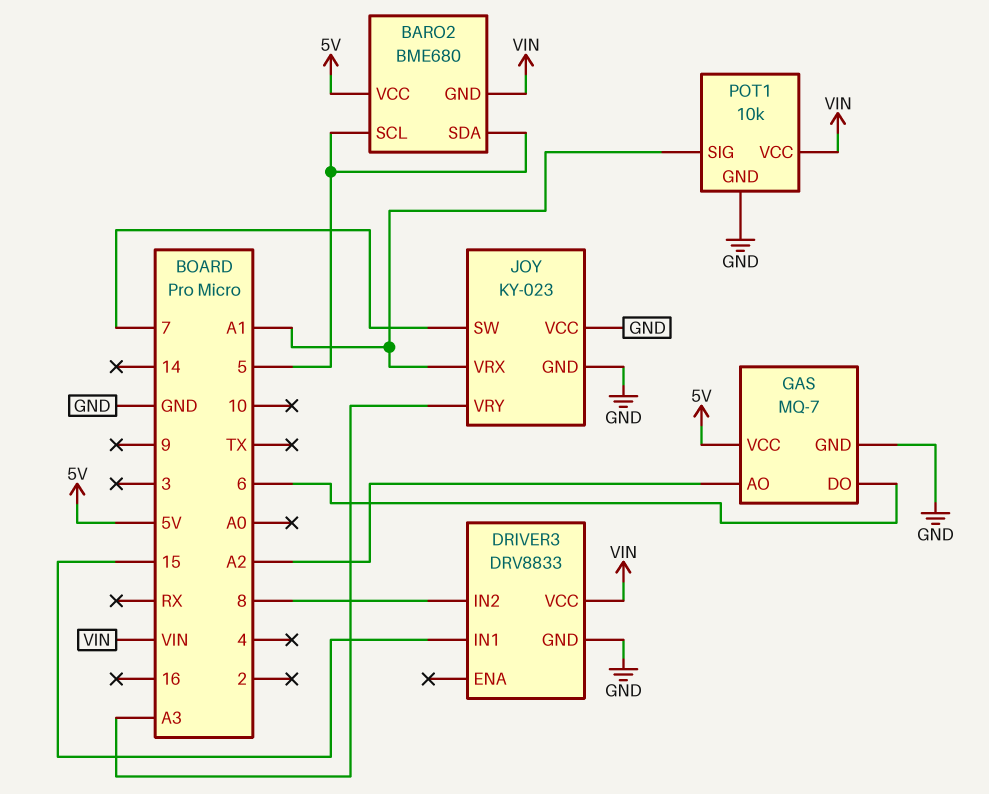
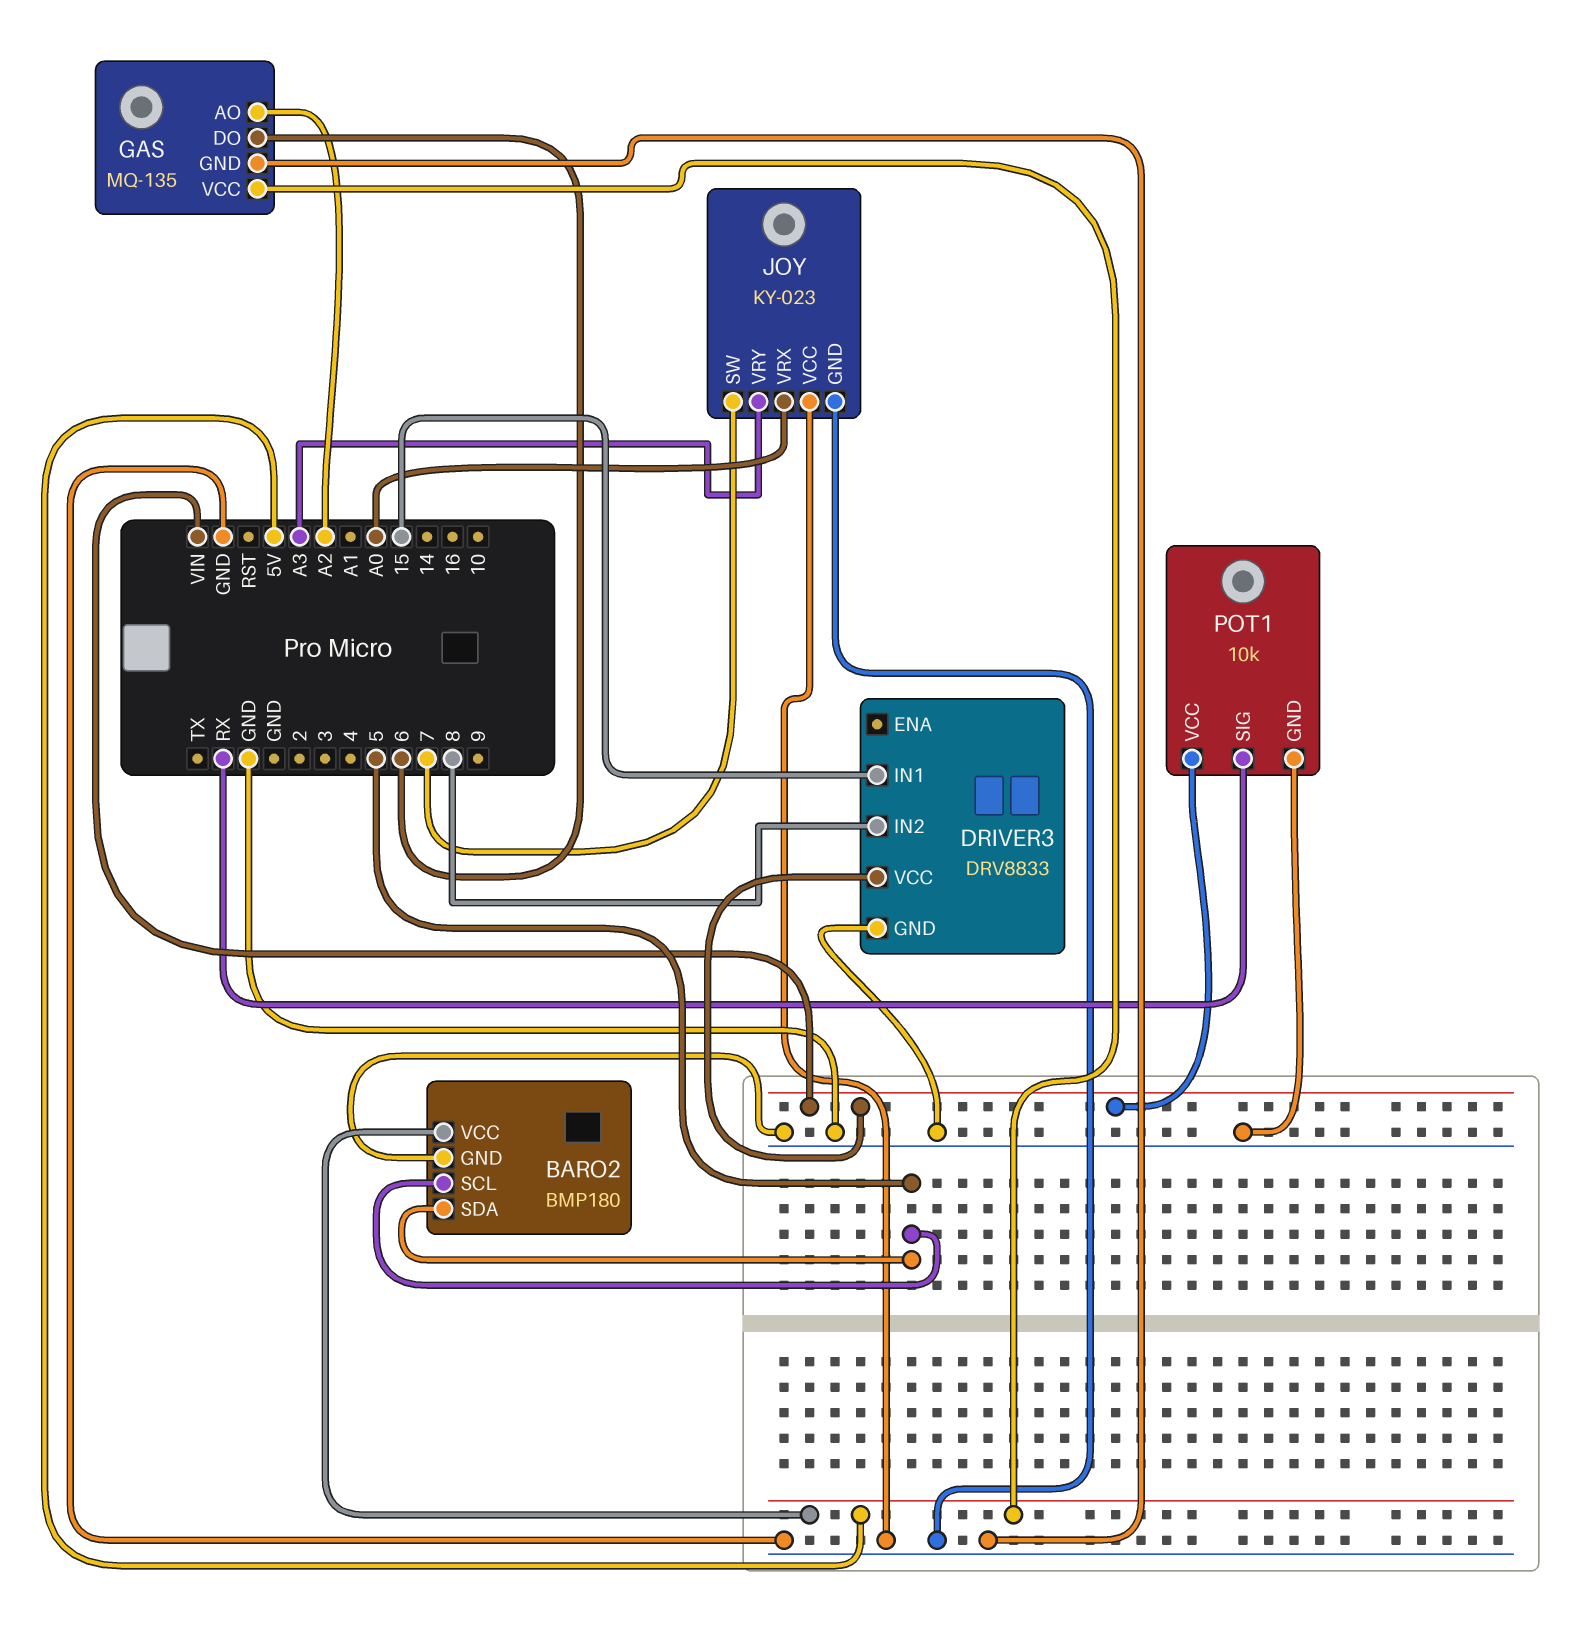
BARO2: BME680 -> BMP180
BARO2 pin GND: VIN -> GND
GAS: MQ-7 -> MQ-135
JOY pin VRX: A1 -> A0
POT1 pin SIG: A1 -> RX

